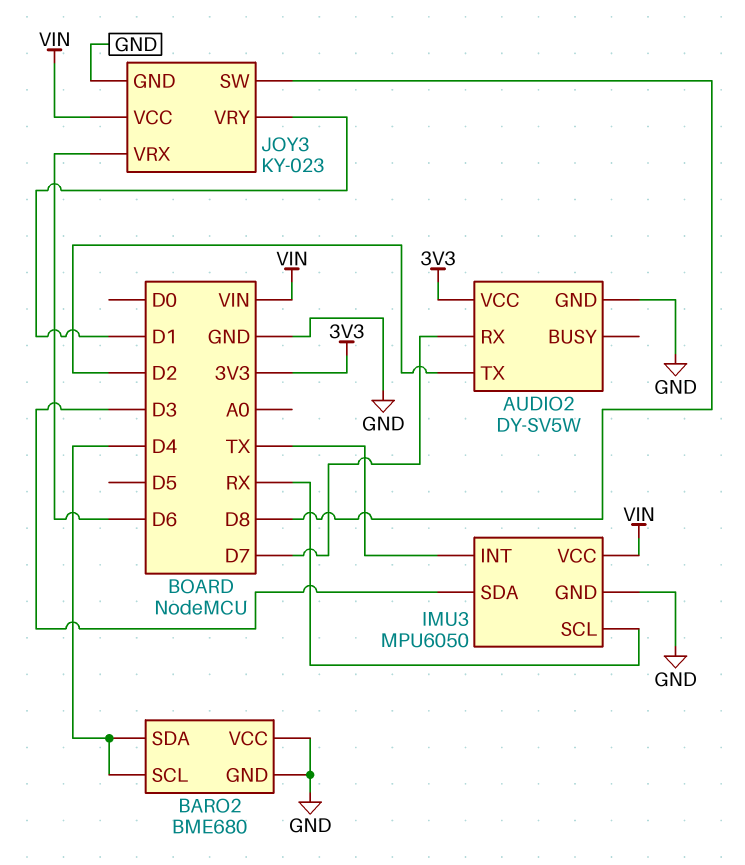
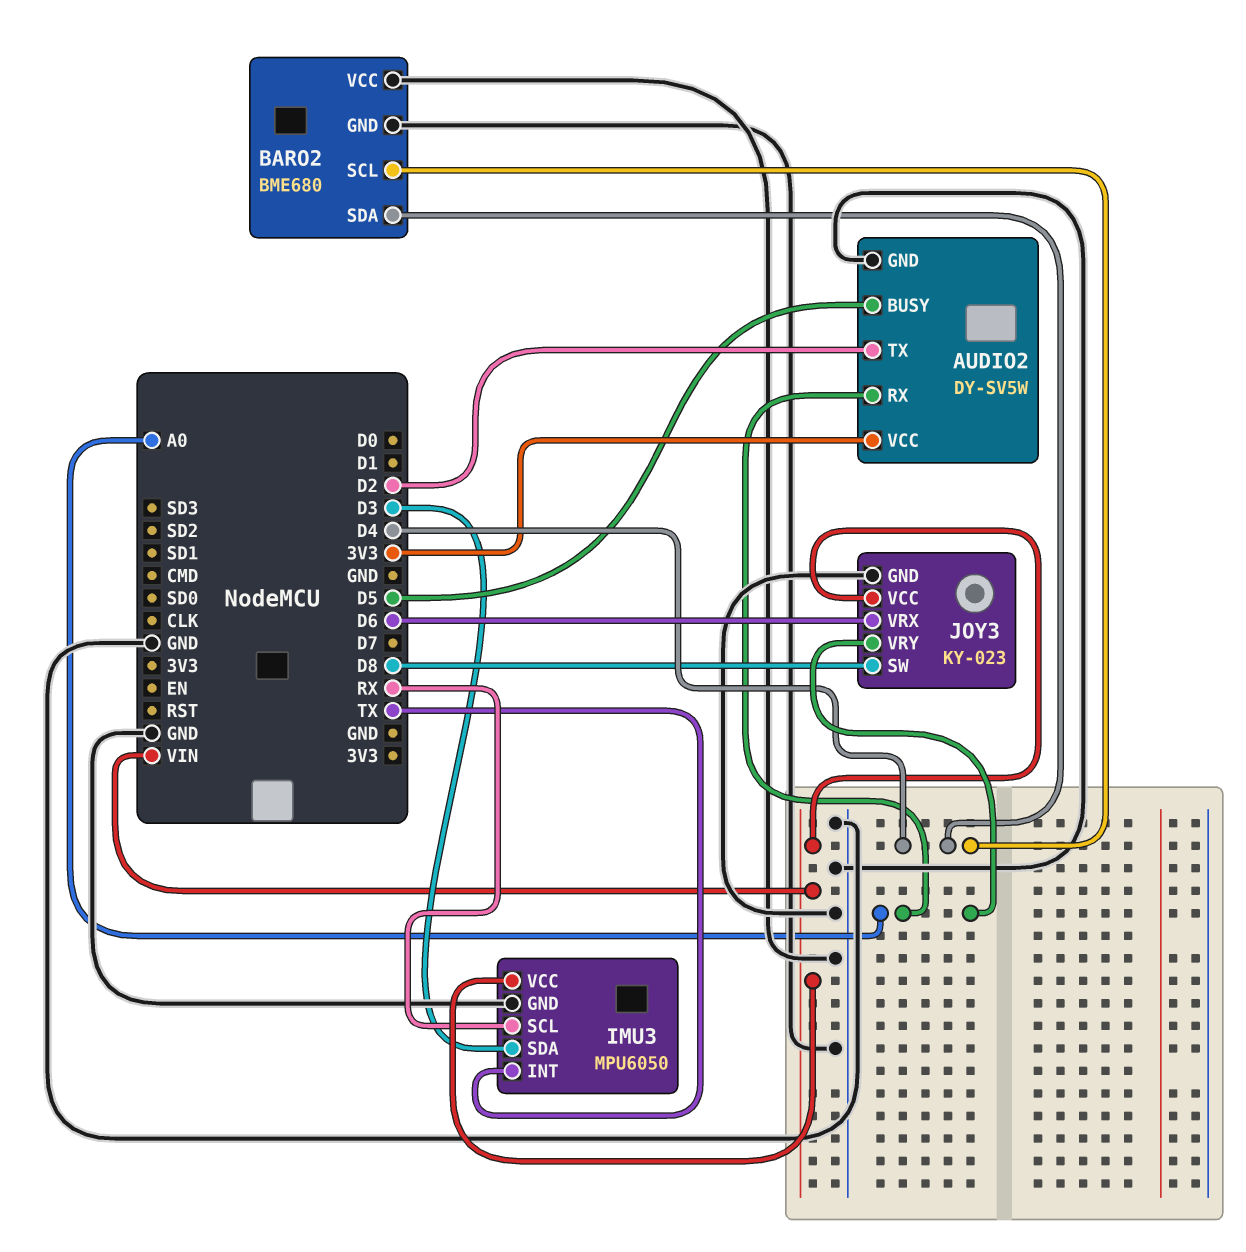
AUDIO2 pin BUSY: none -> D5
AUDIO2 pin RX: D7 -> A0
JOY3 pin VRY: D1 -> A0

